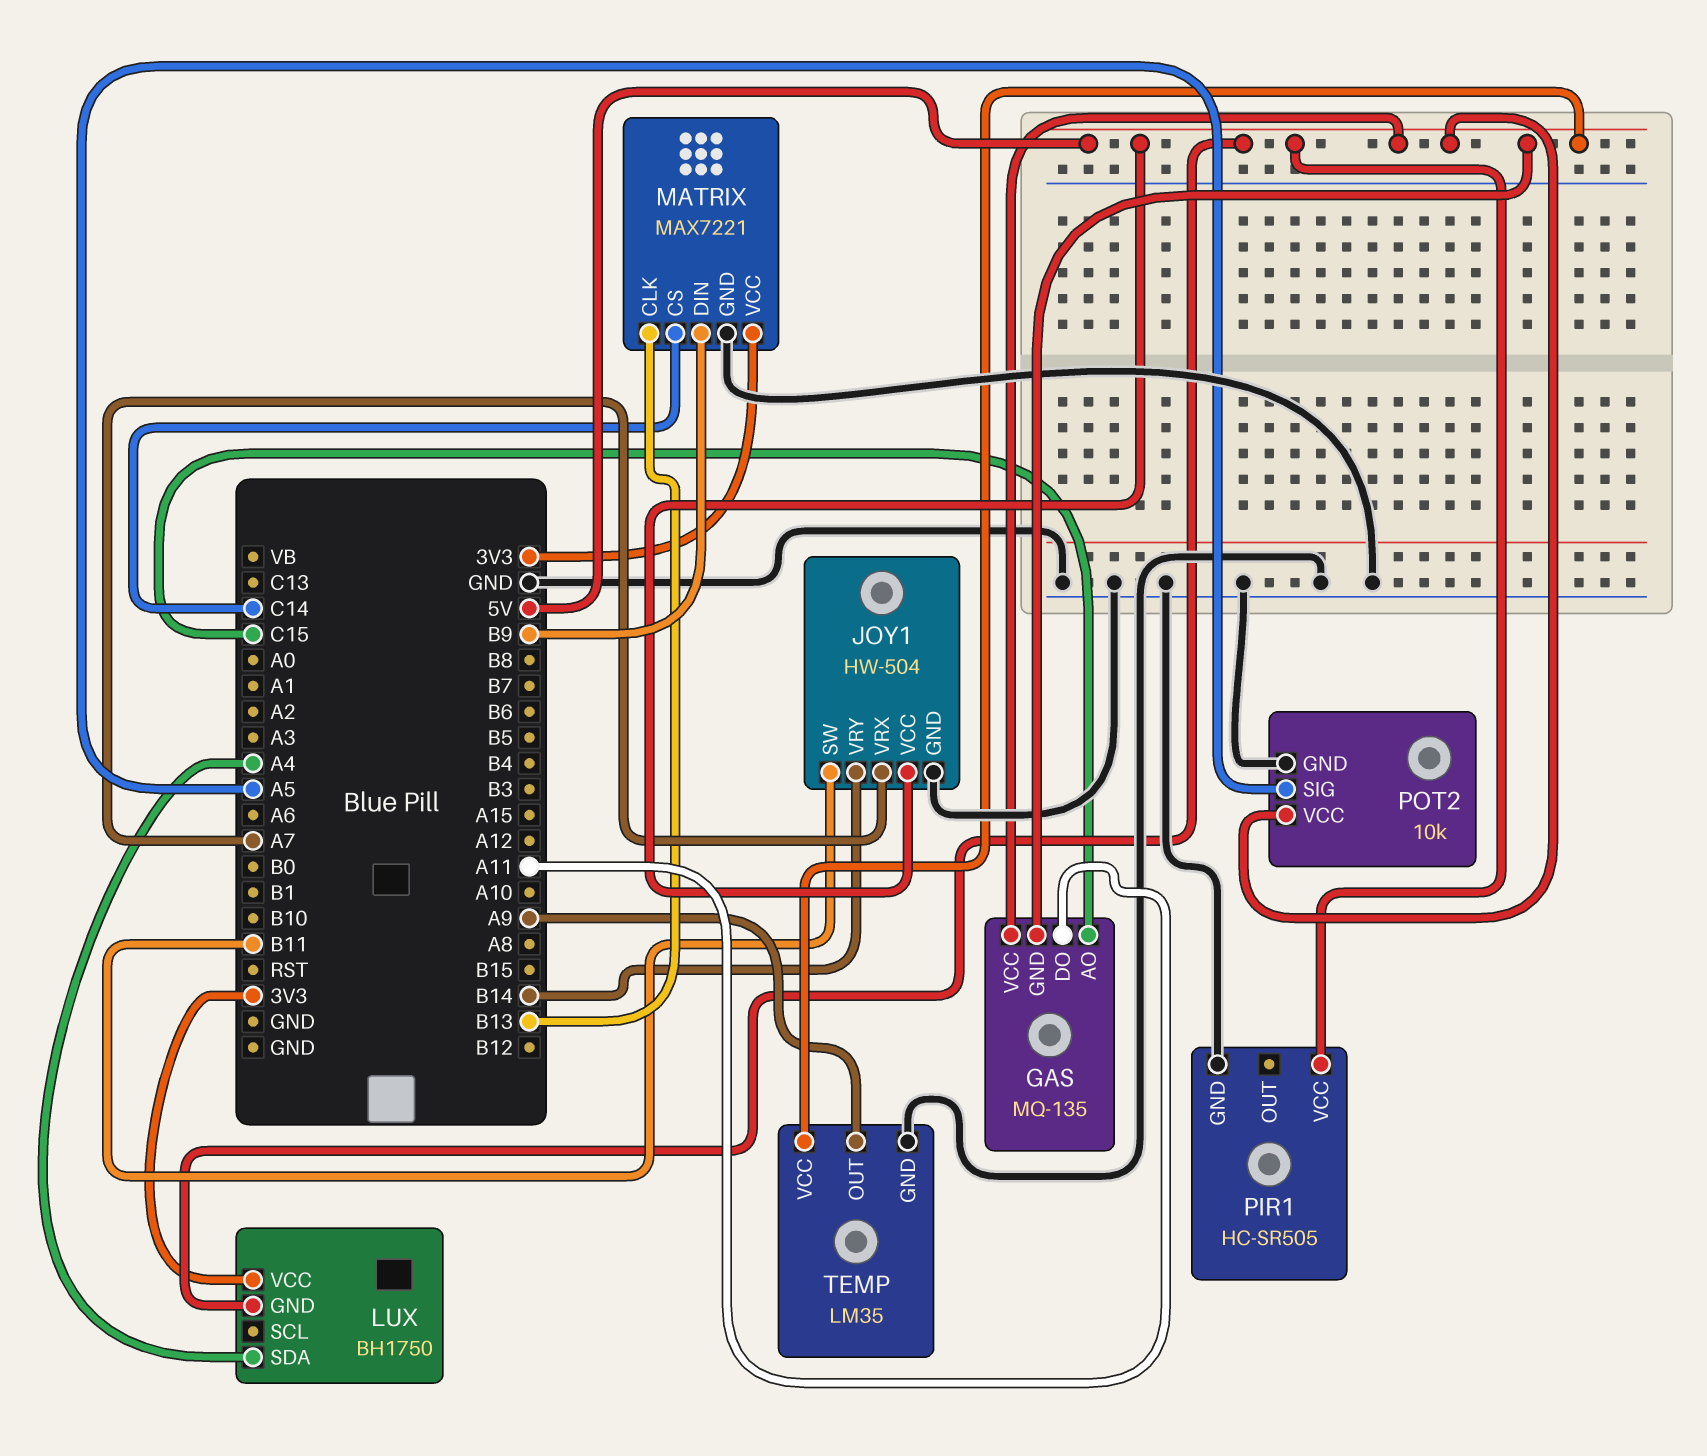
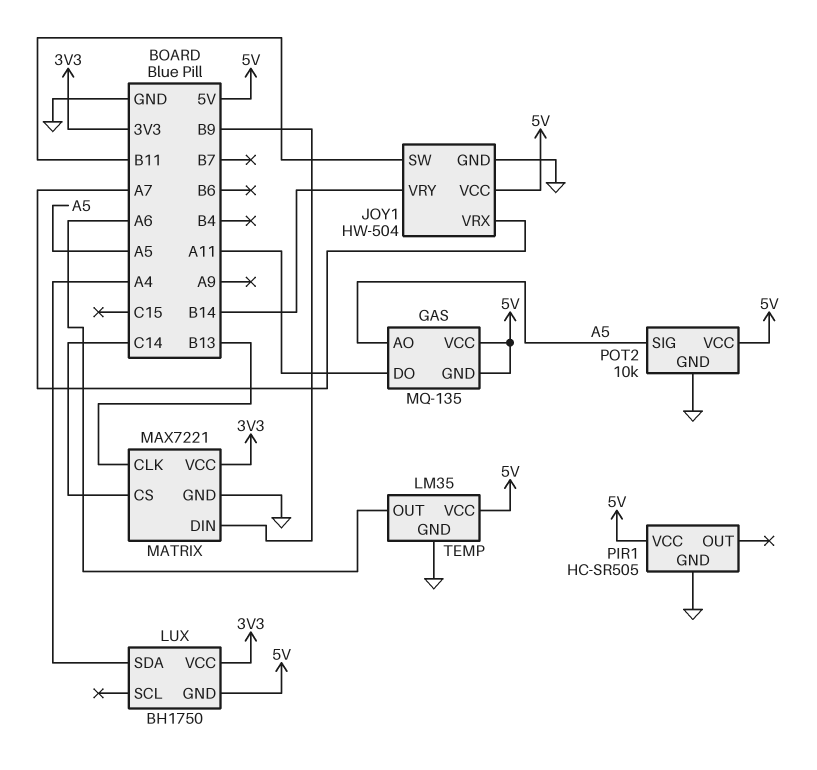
GAS pin AO: C15 -> A5
TEMP pin OUT: A9 -> A6

